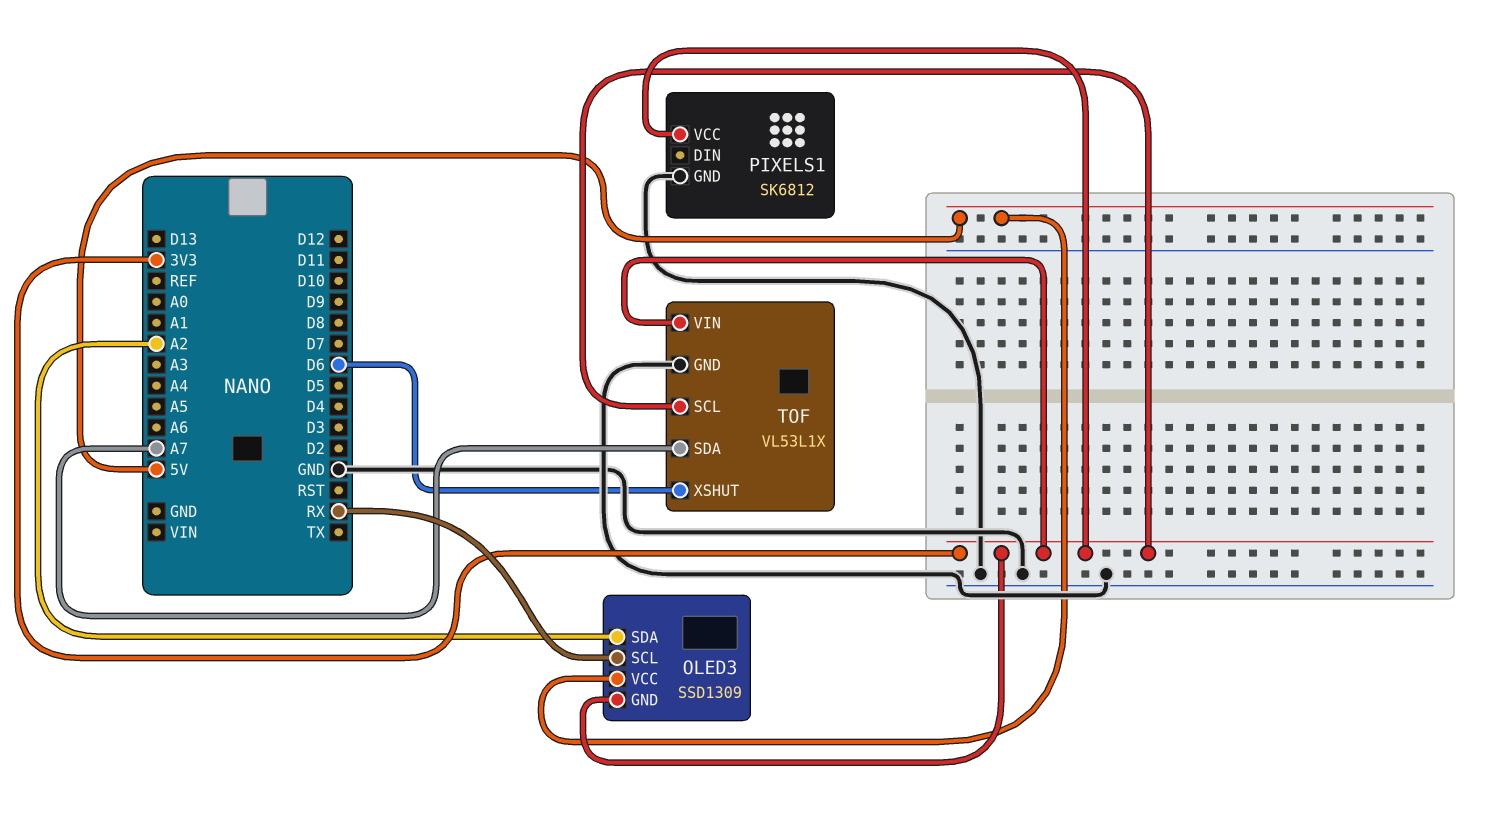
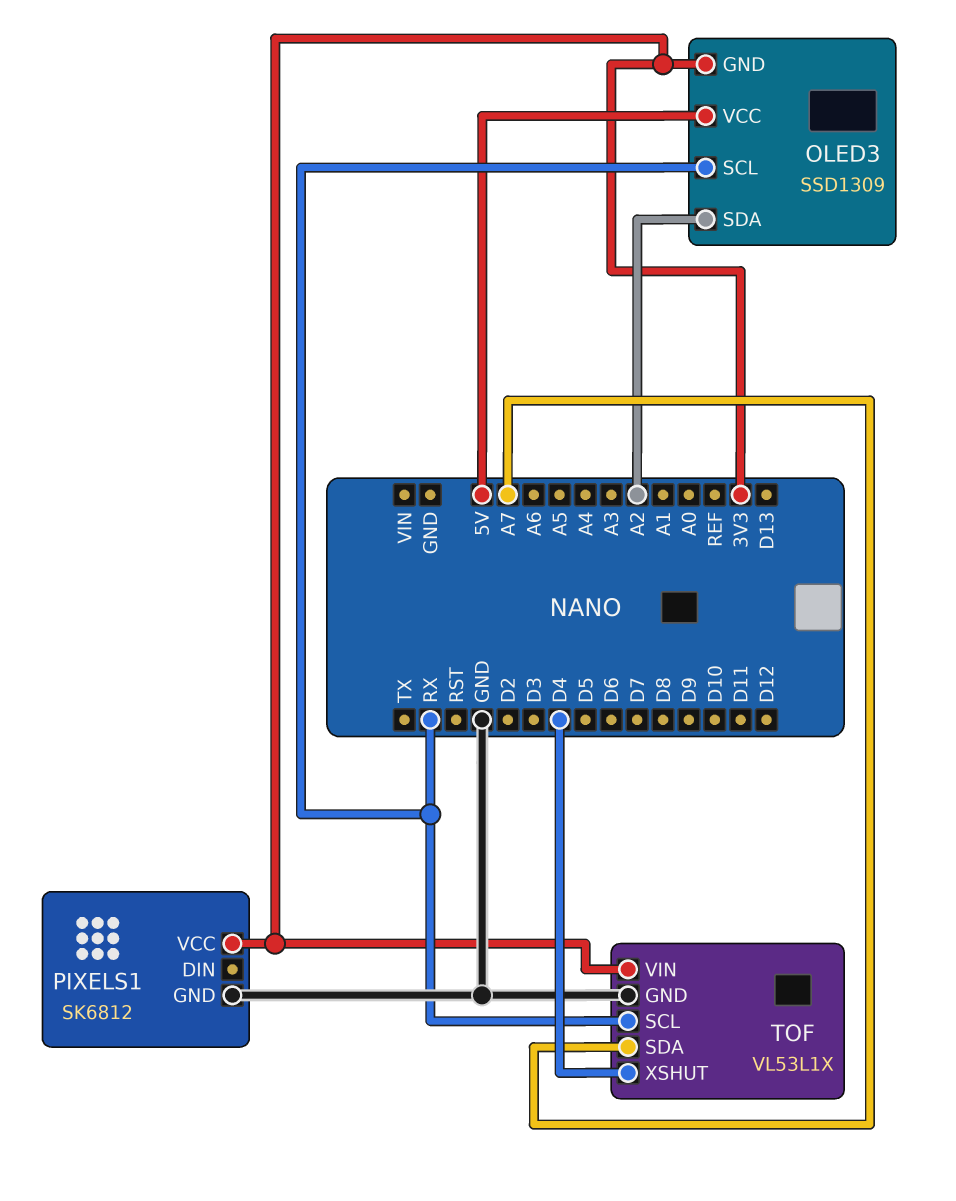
TOF pin SCL: 3V3 -> RX
TOF pin XSHUT: D6 -> D4

